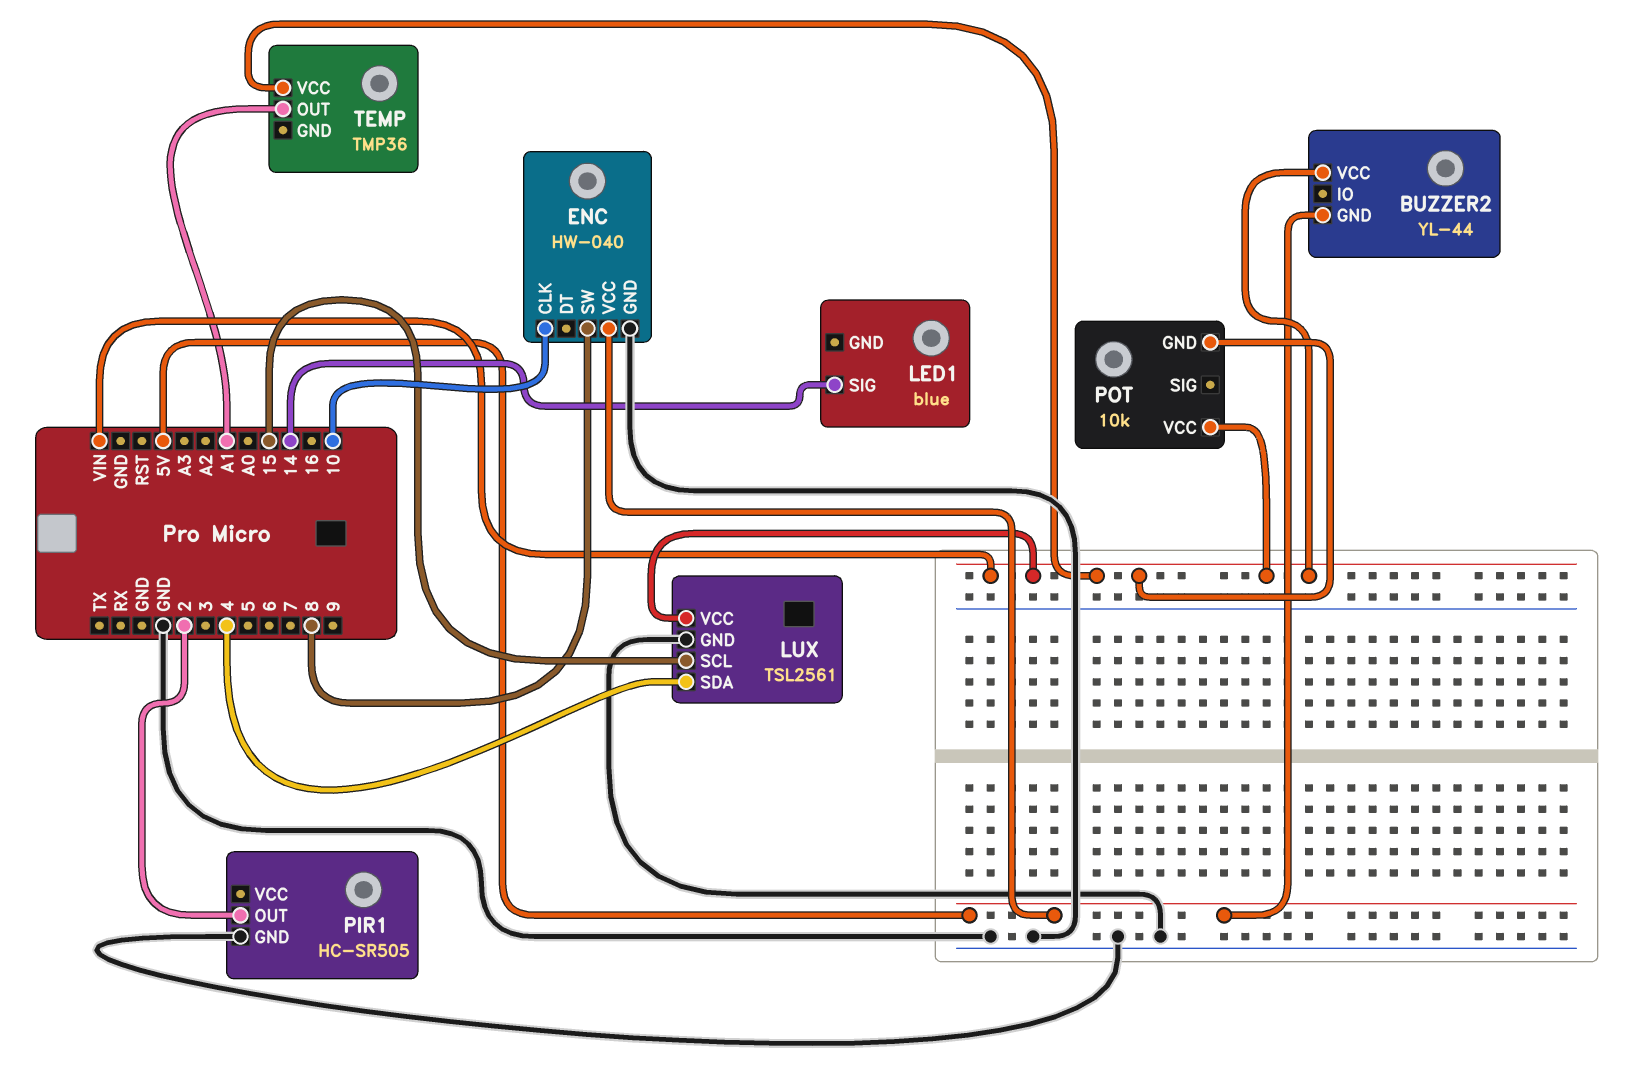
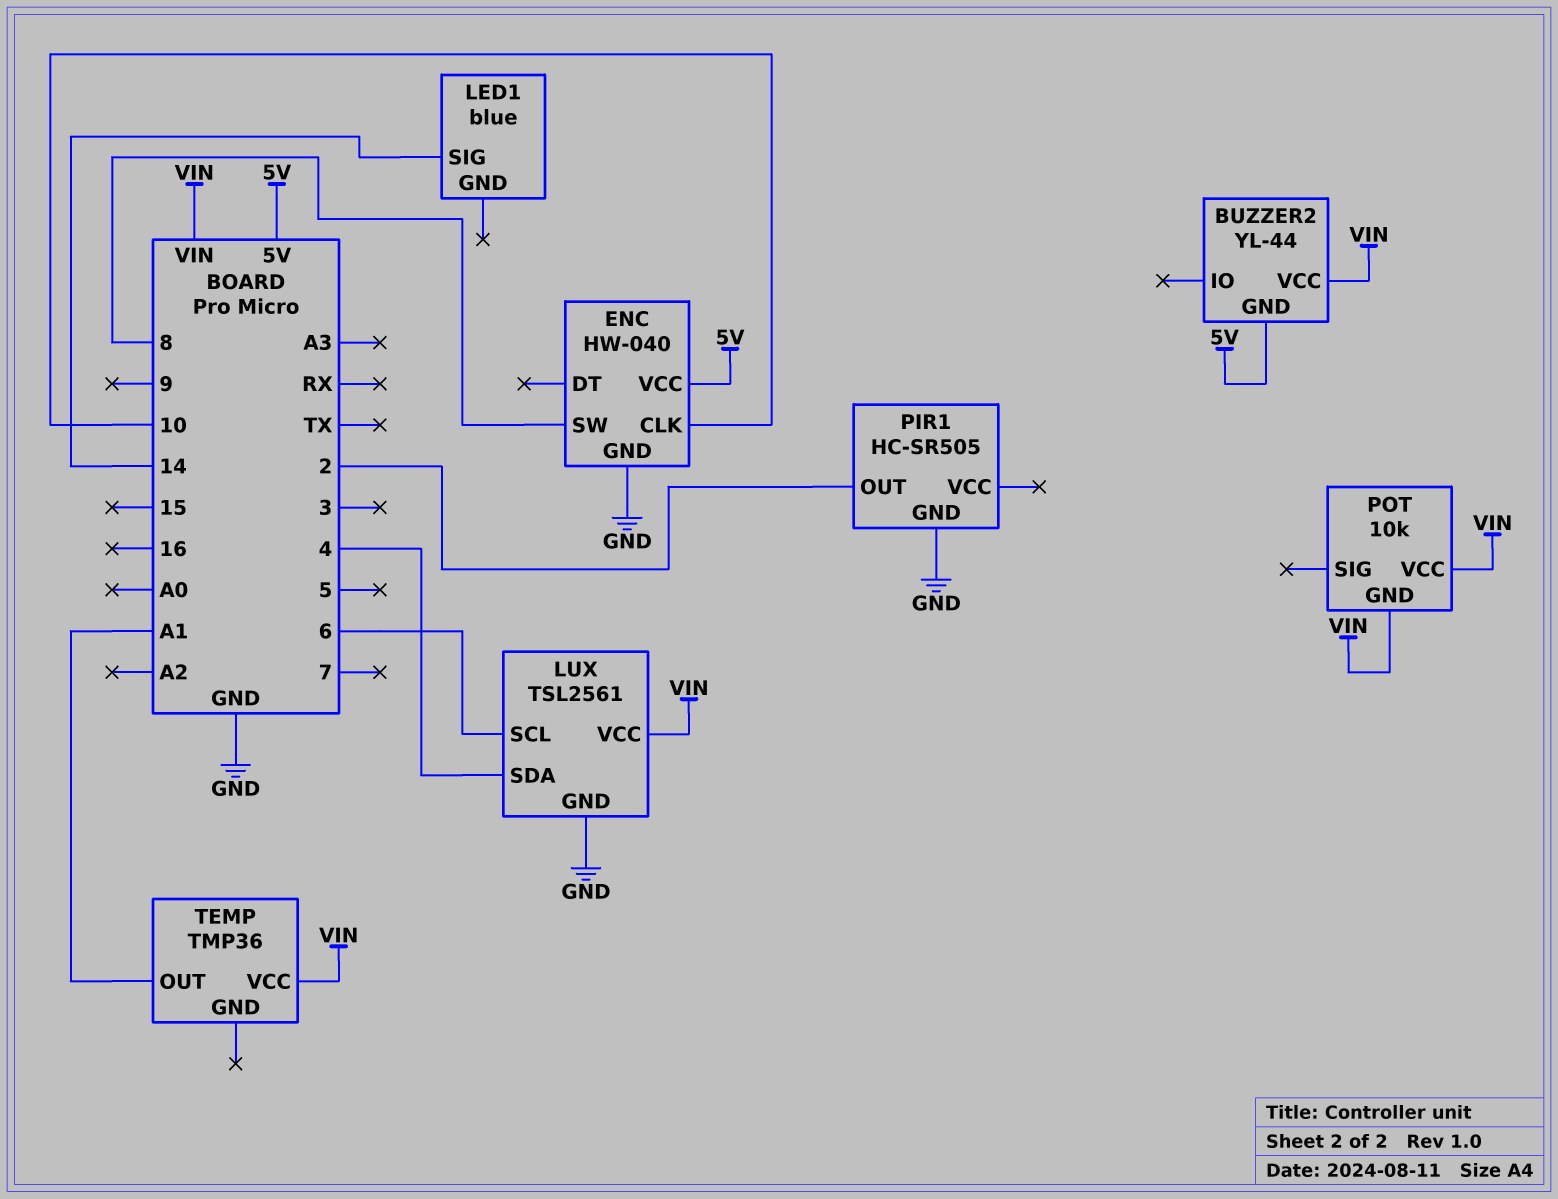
LUX pin SCL: 15 -> 6

